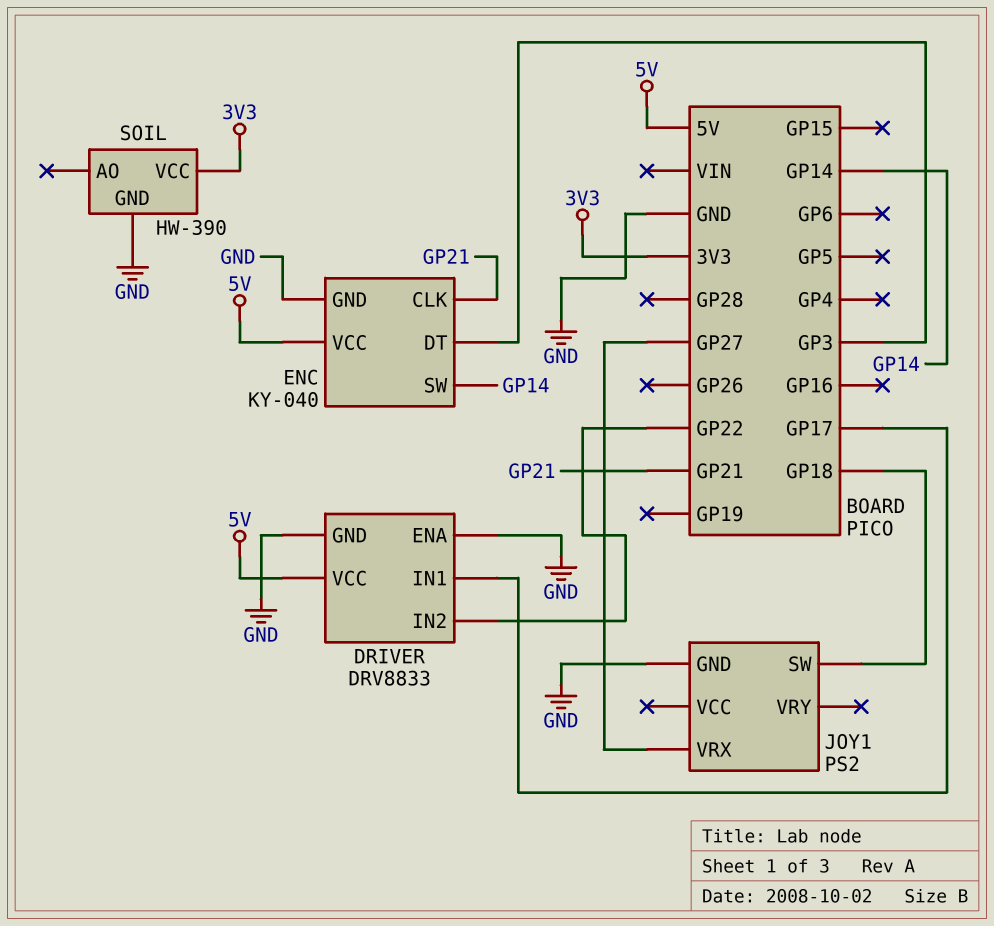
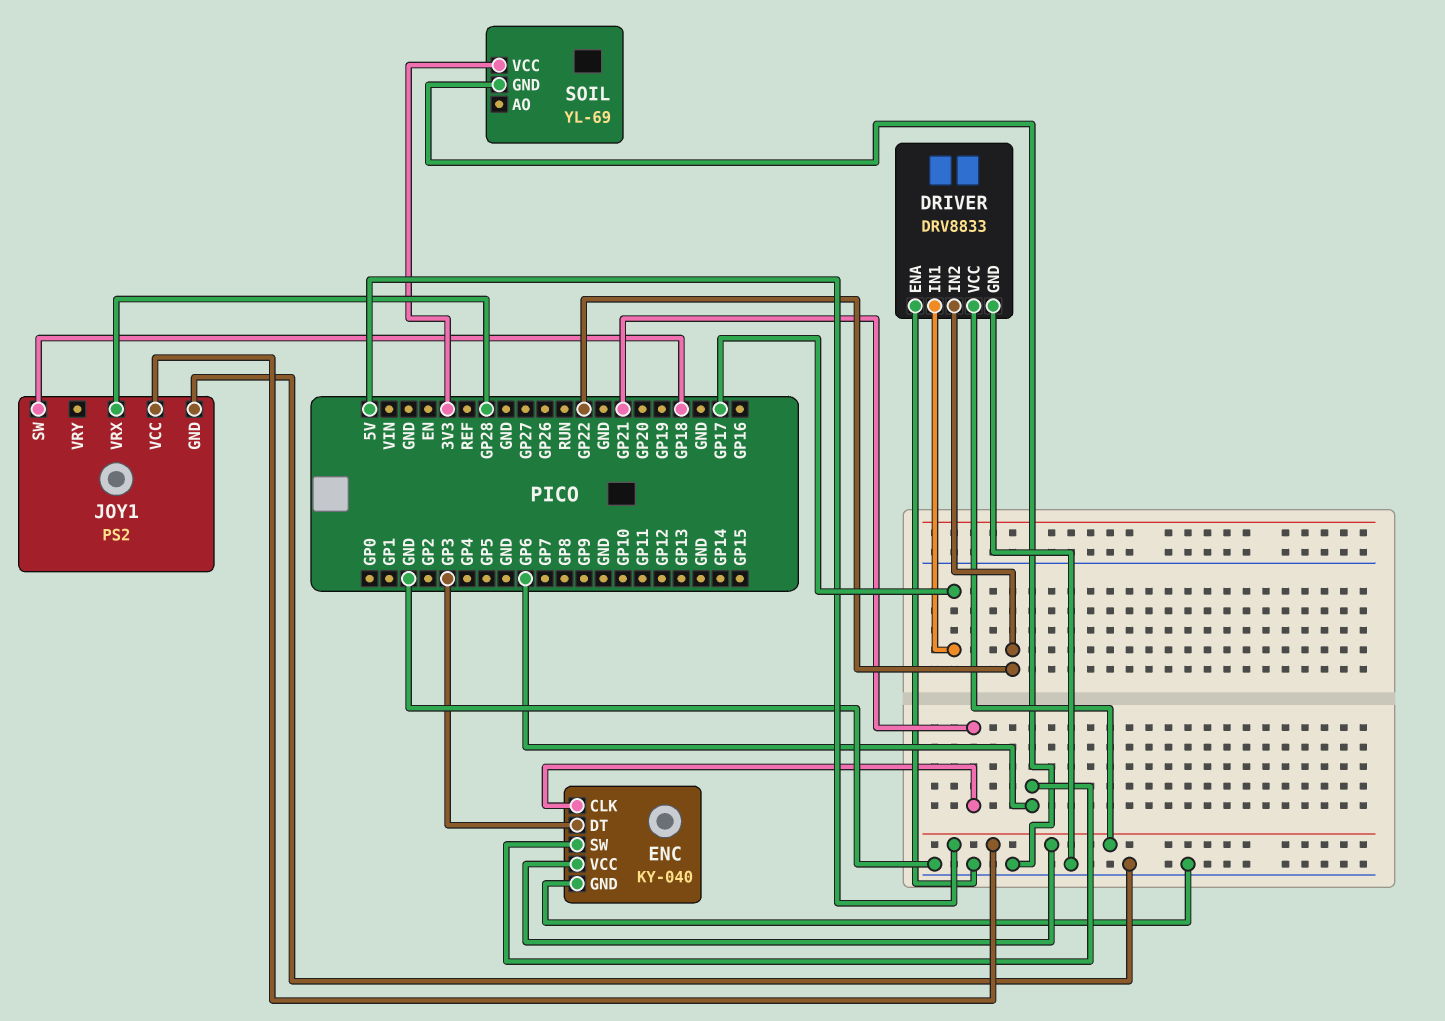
ENC pin SW: GP14 -> GP6
JOY1 pin VCC: none -> 5V
JOY1 pin VRX: GP27 -> GP28
SOIL: HW-390 -> YL-69

